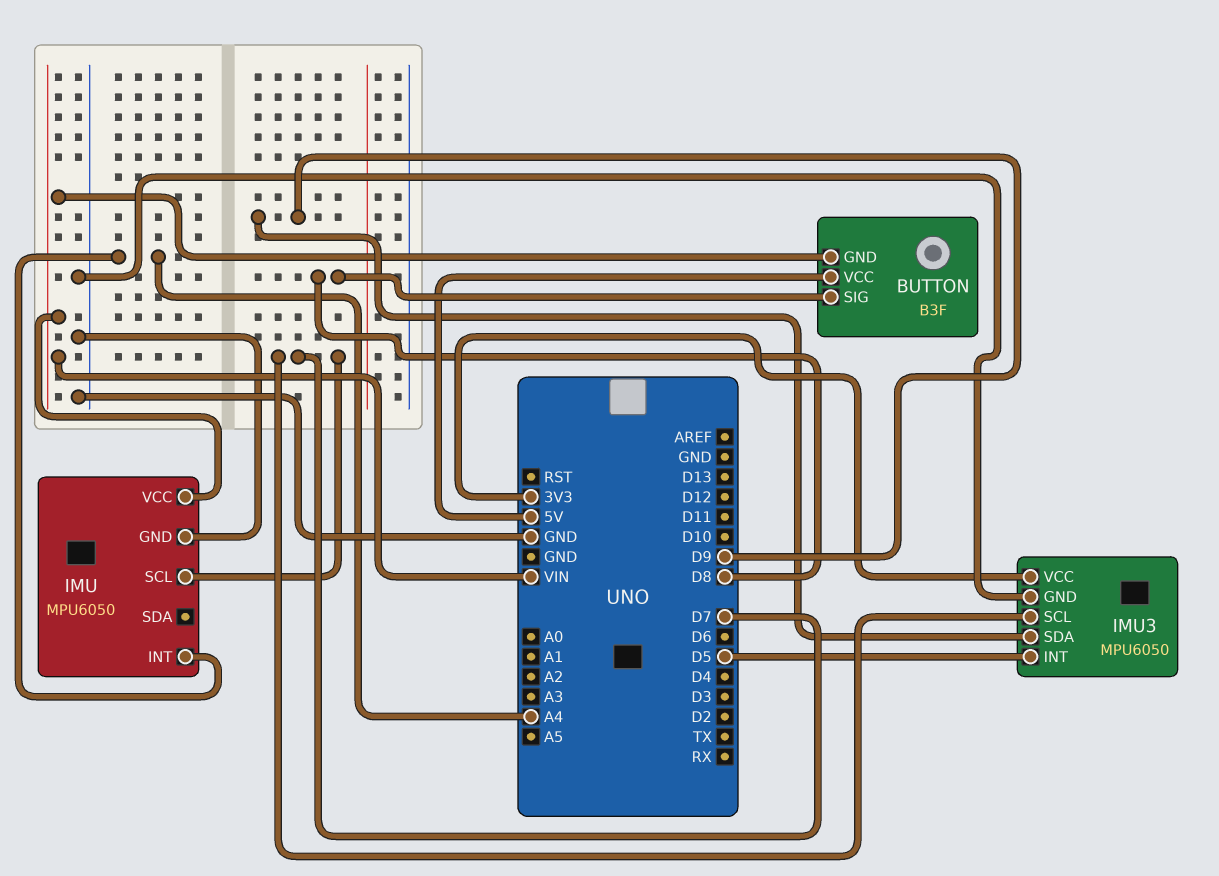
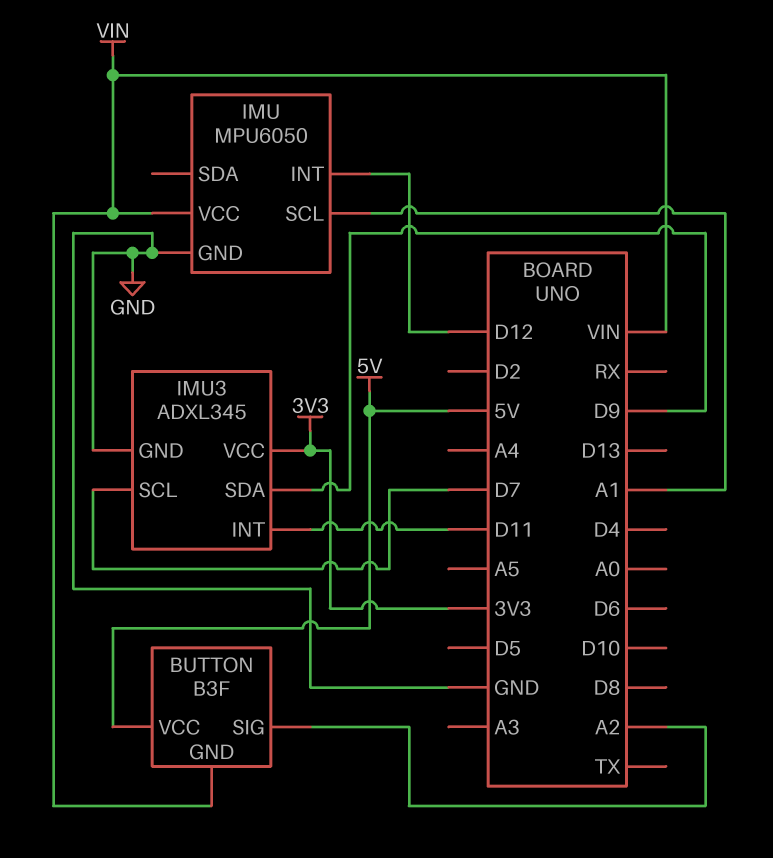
BUTTON pin SIG: D8 -> A2
IMU pin INT: A4 -> D12
IMU pin SCL: D7 -> A1
IMU3: MPU6050 -> ADXL345
IMU3 pin INT: D5 -> D11

